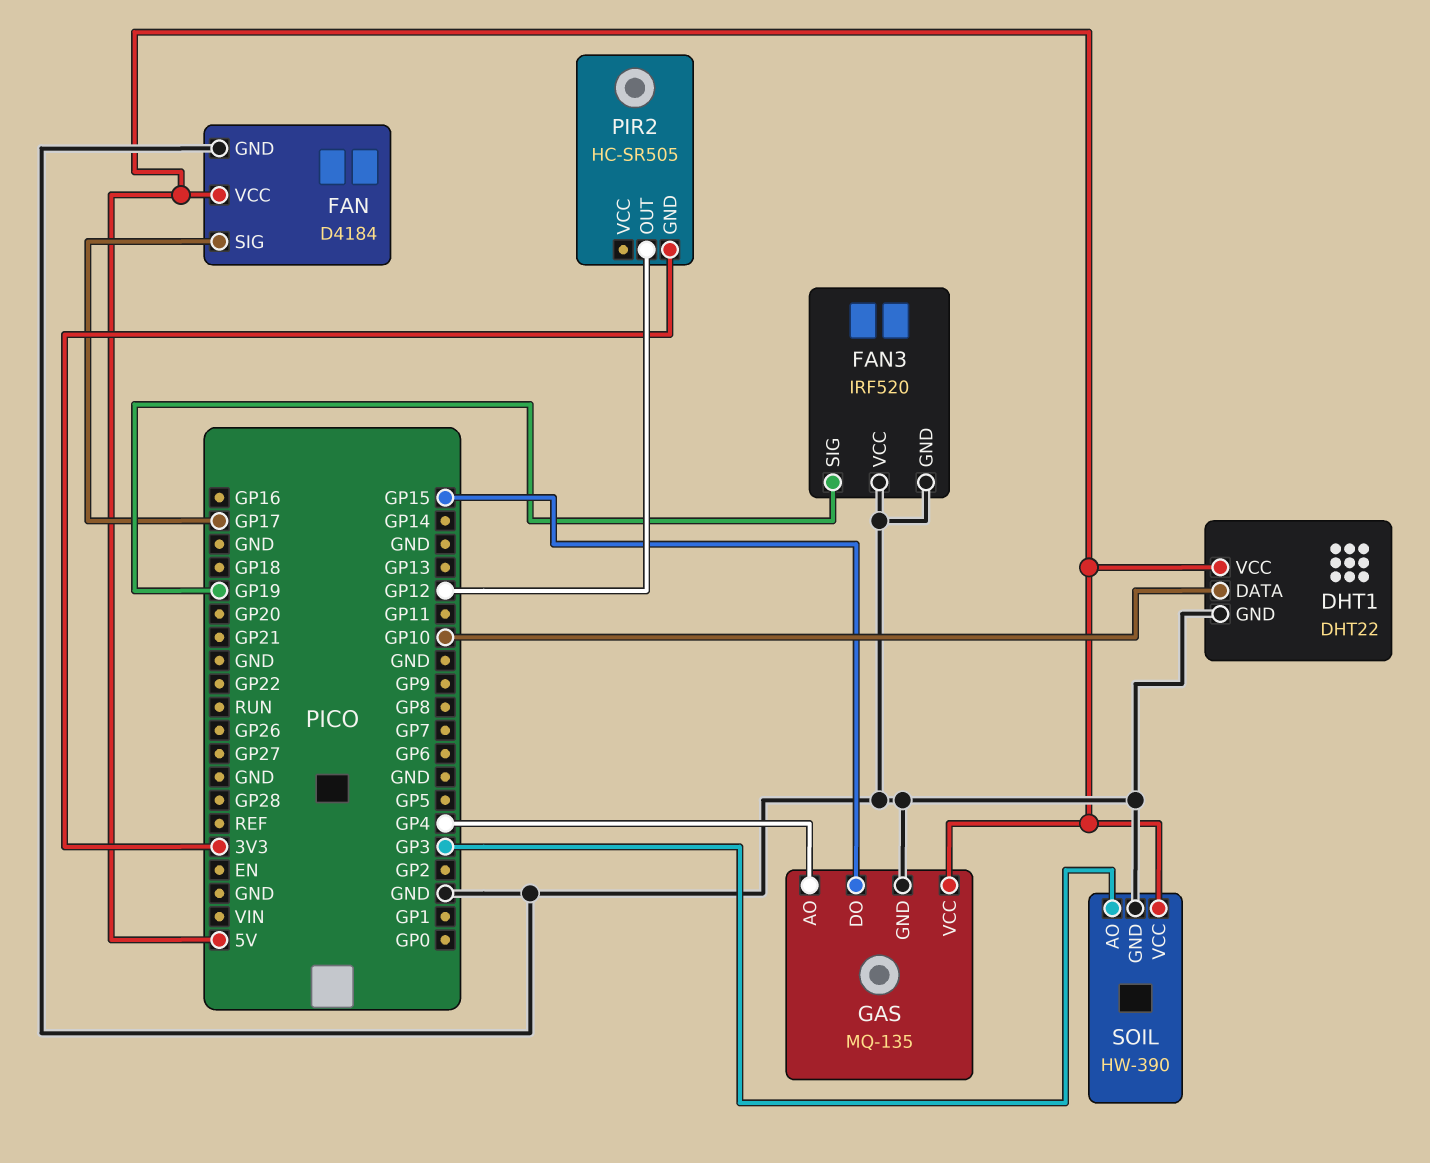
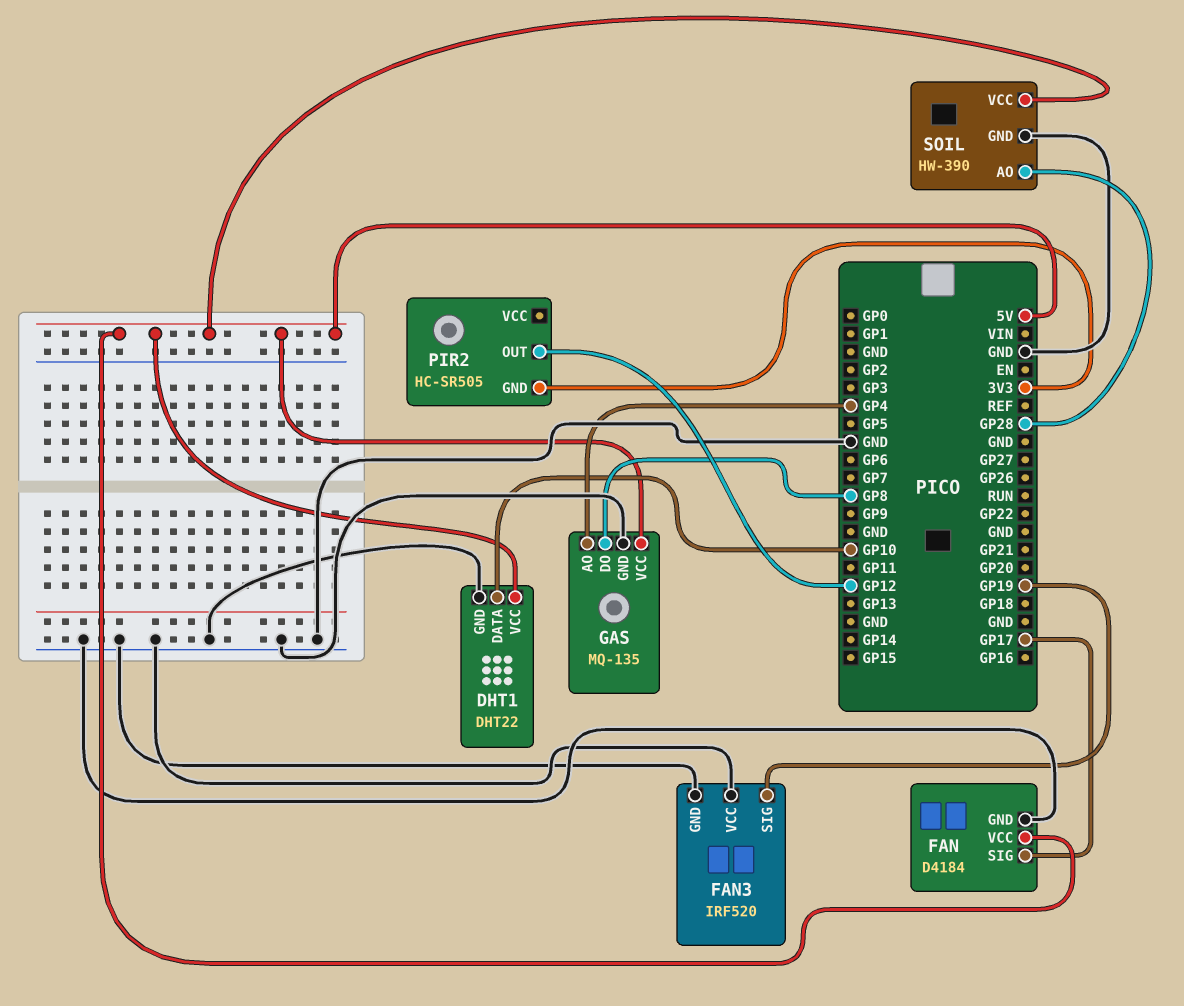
GAS pin DO: GP15 -> GP8
SOIL pin AO: GP3 -> GP28

